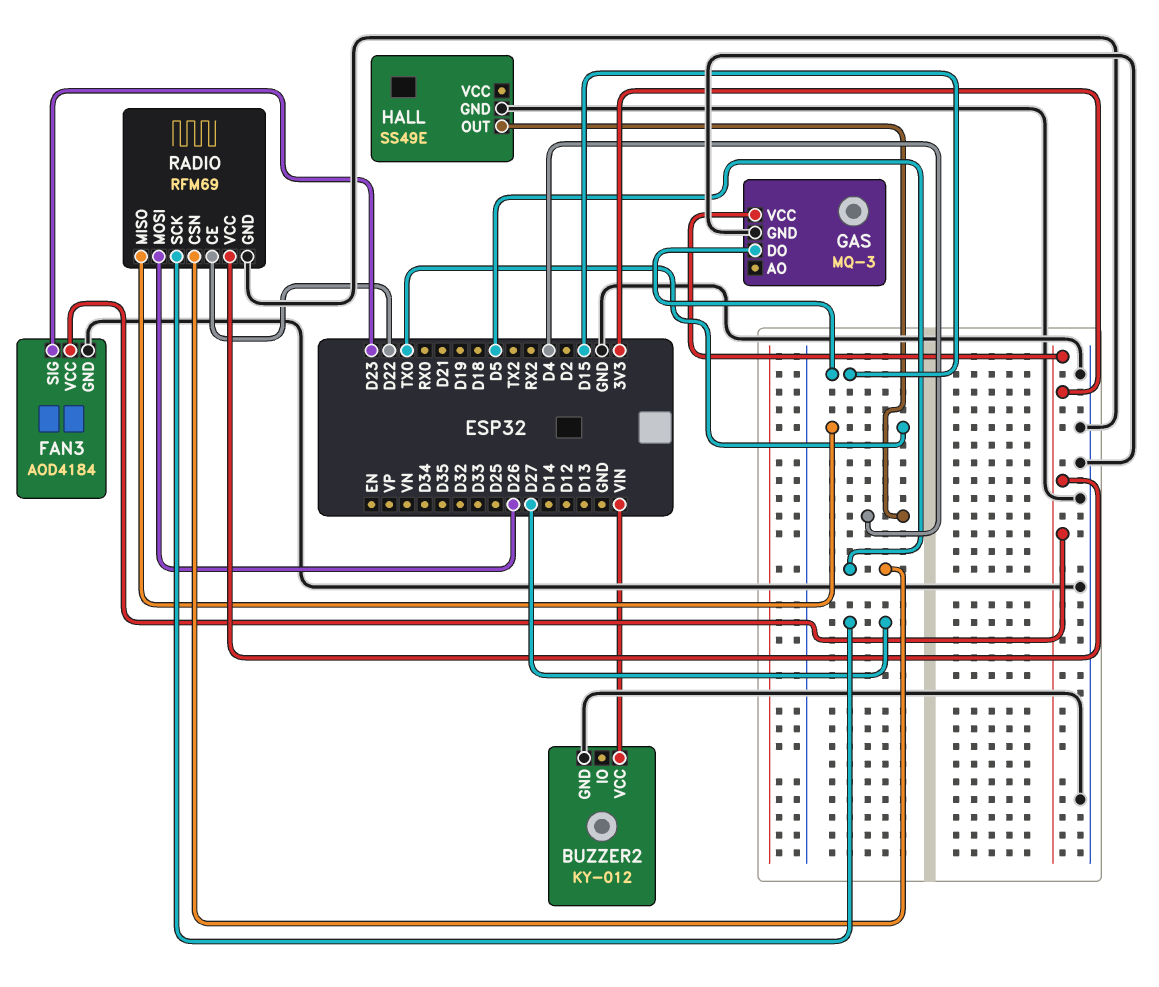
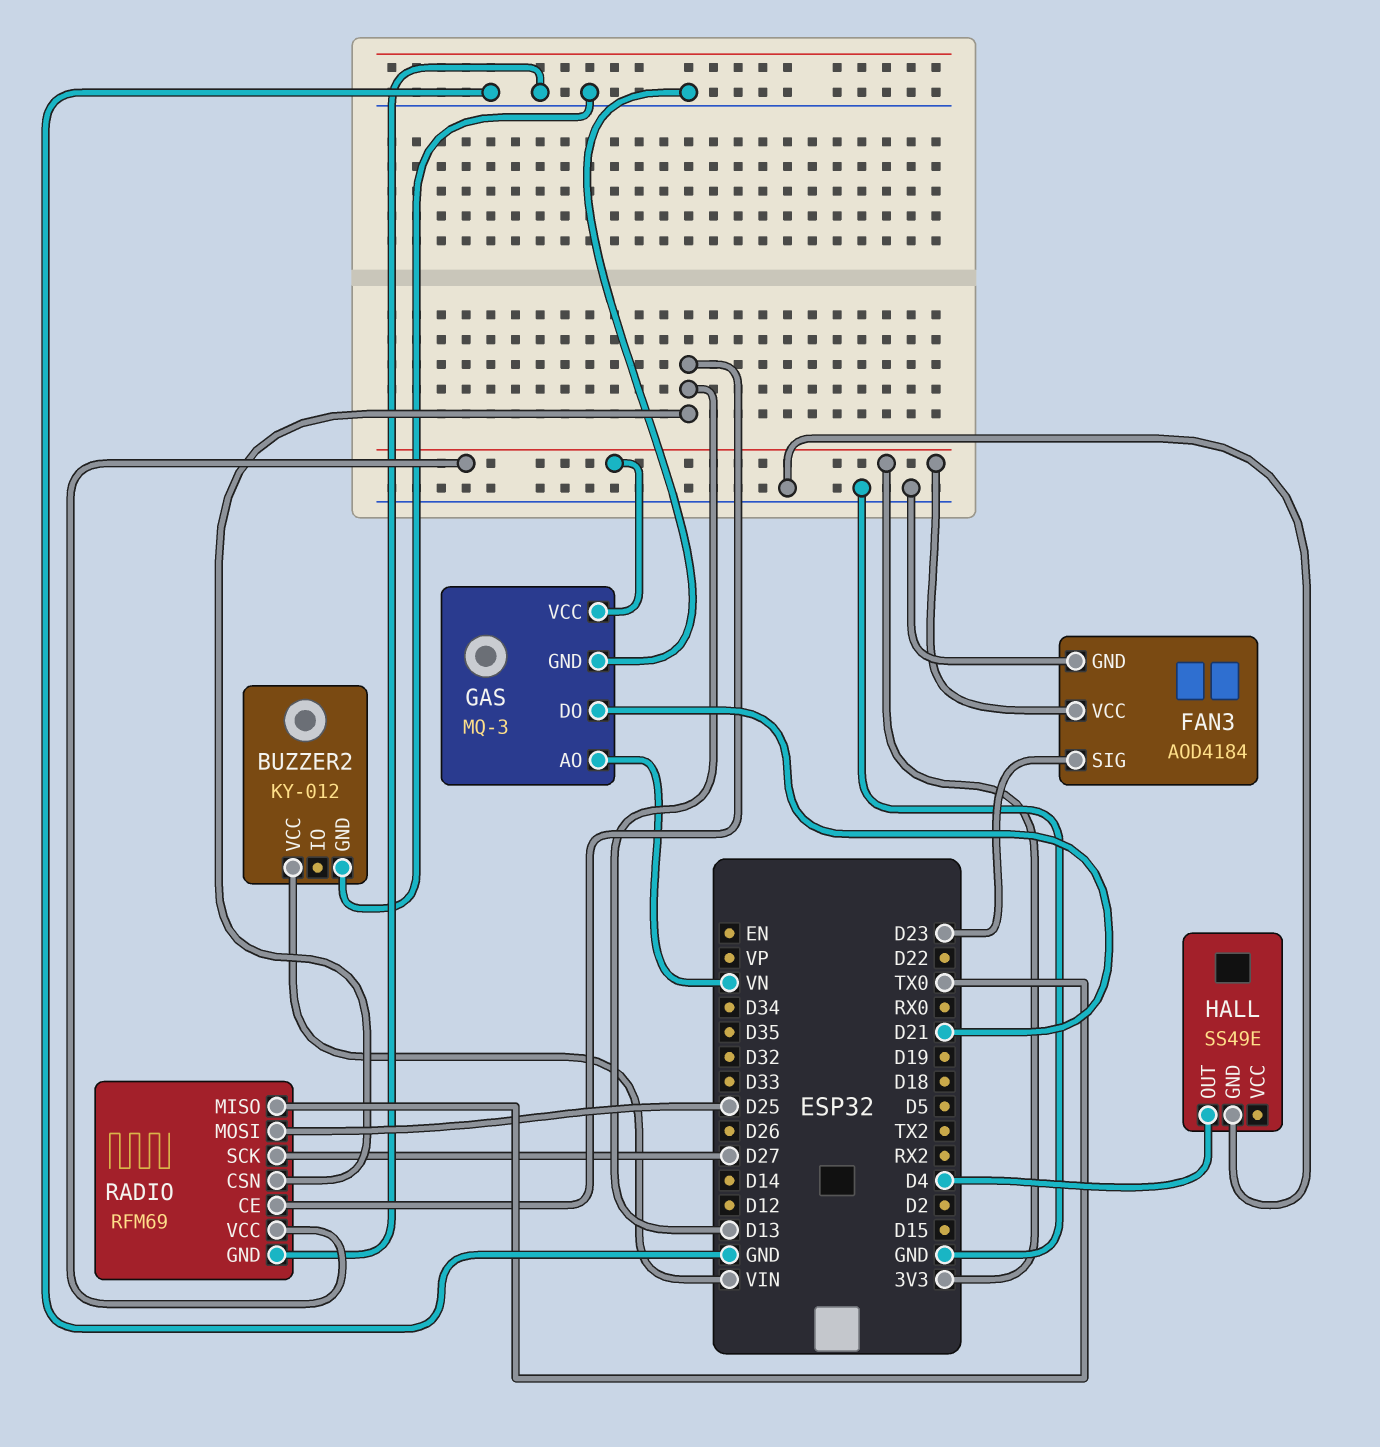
GAS pin AO: none -> VN
GAS pin DO: D15 -> D21
RADIO pin CE: D22 -> D13
RADIO pin CSN: D5 -> D13
RADIO pin MOSI: D26 -> D25

